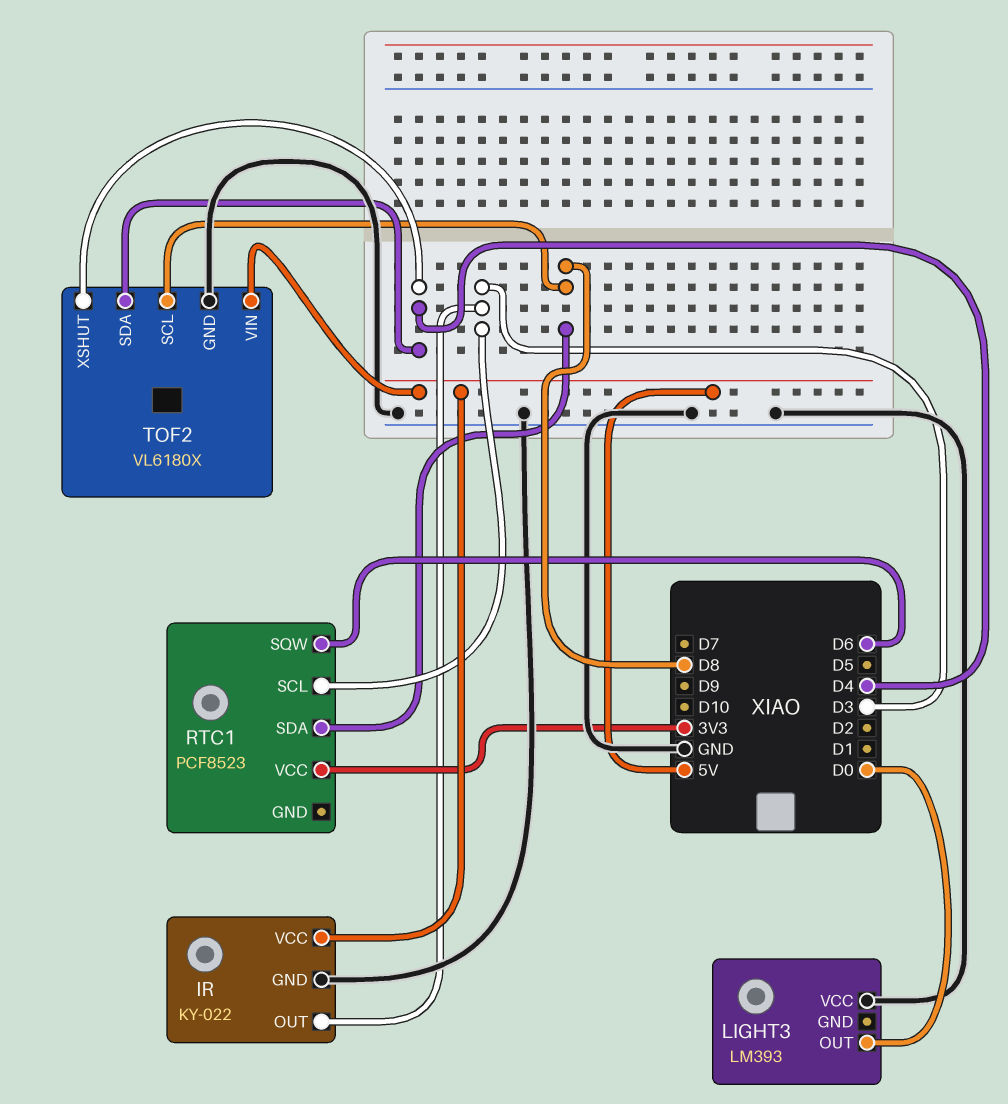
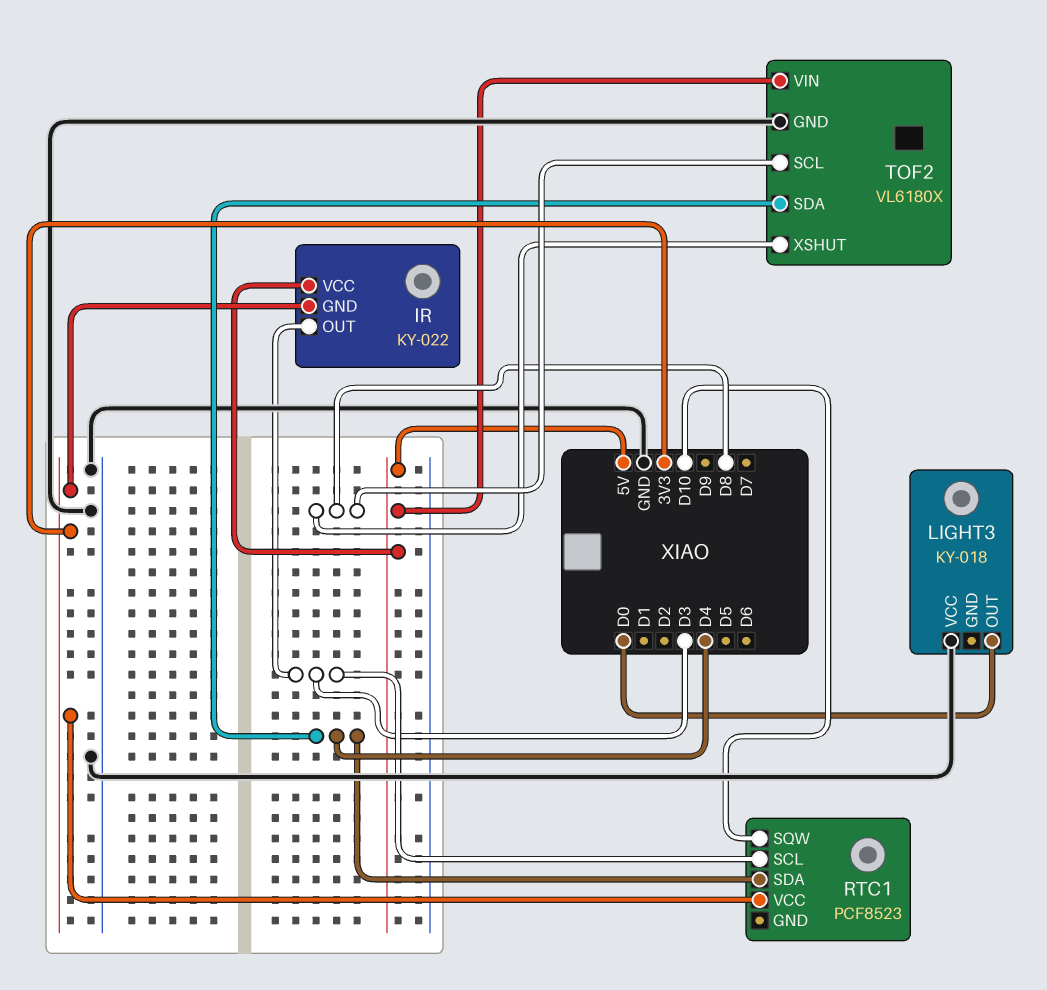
IR pin GND: GND -> 3V3
LIGHT3: LM393 -> KY-018
RTC1 pin SDA: D8 -> D4
RTC1 pin SQW: D6 -> D10
TOF2 pin XSHUT: D4 -> D8

